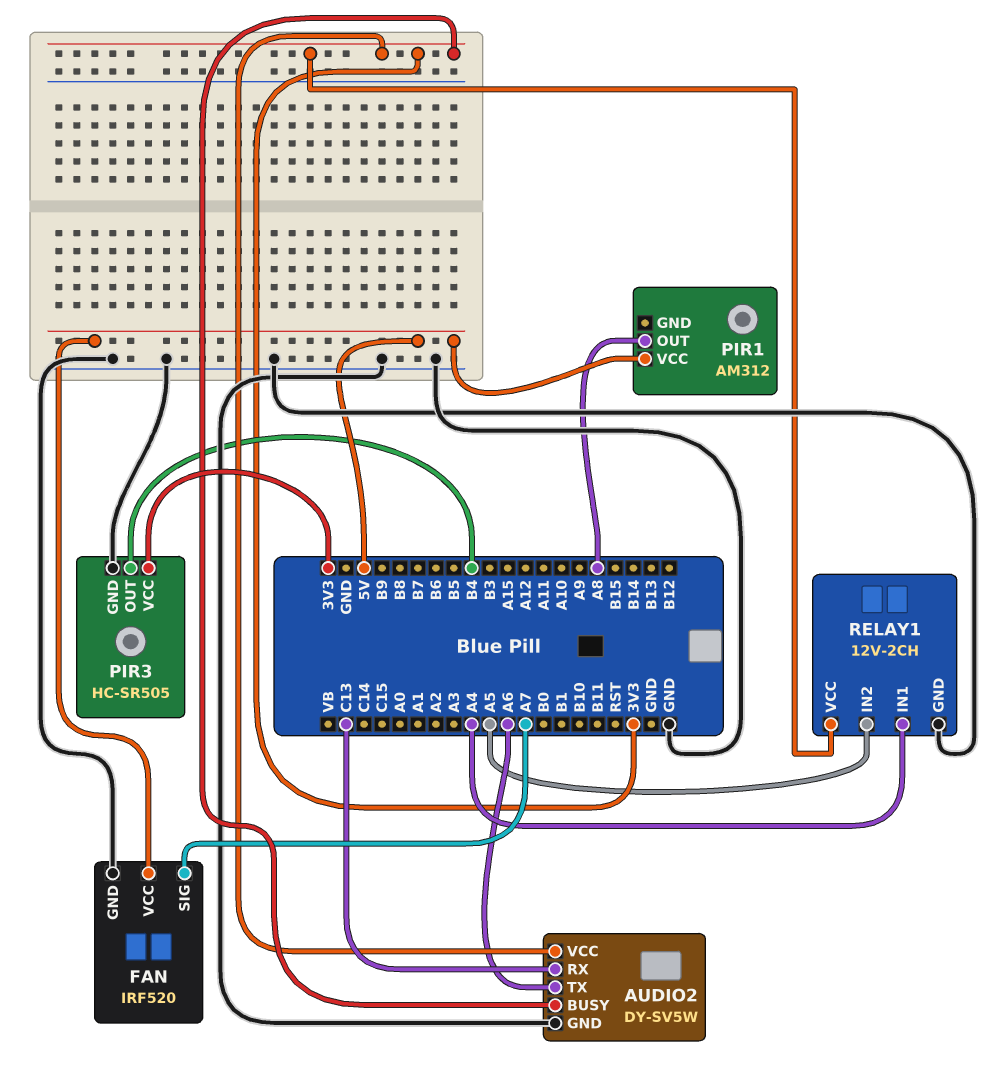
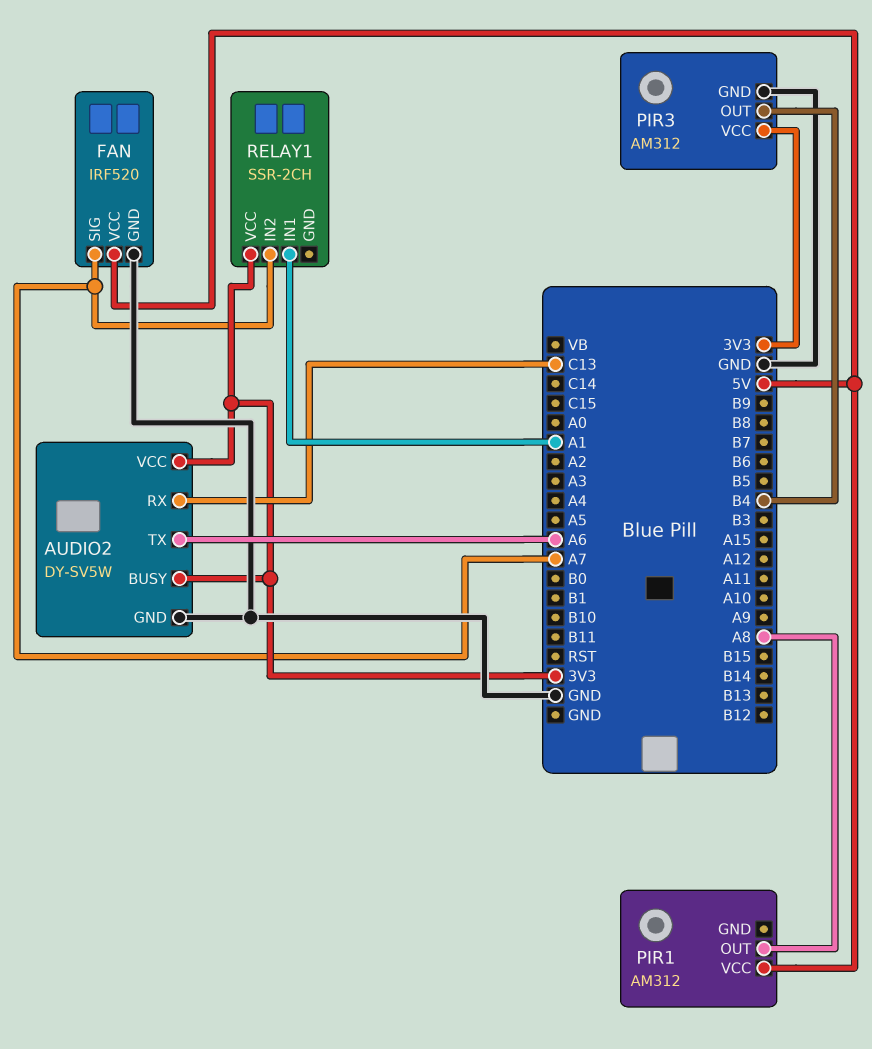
PIR3: HC-SR505 -> AM312
RELAY1: 12V-2CH -> SSR-2CH
RELAY1 pin GND: GND -> none
RELAY1 pin IN1: A4 -> A1
RELAY1 pin IN2: A5 -> A7

